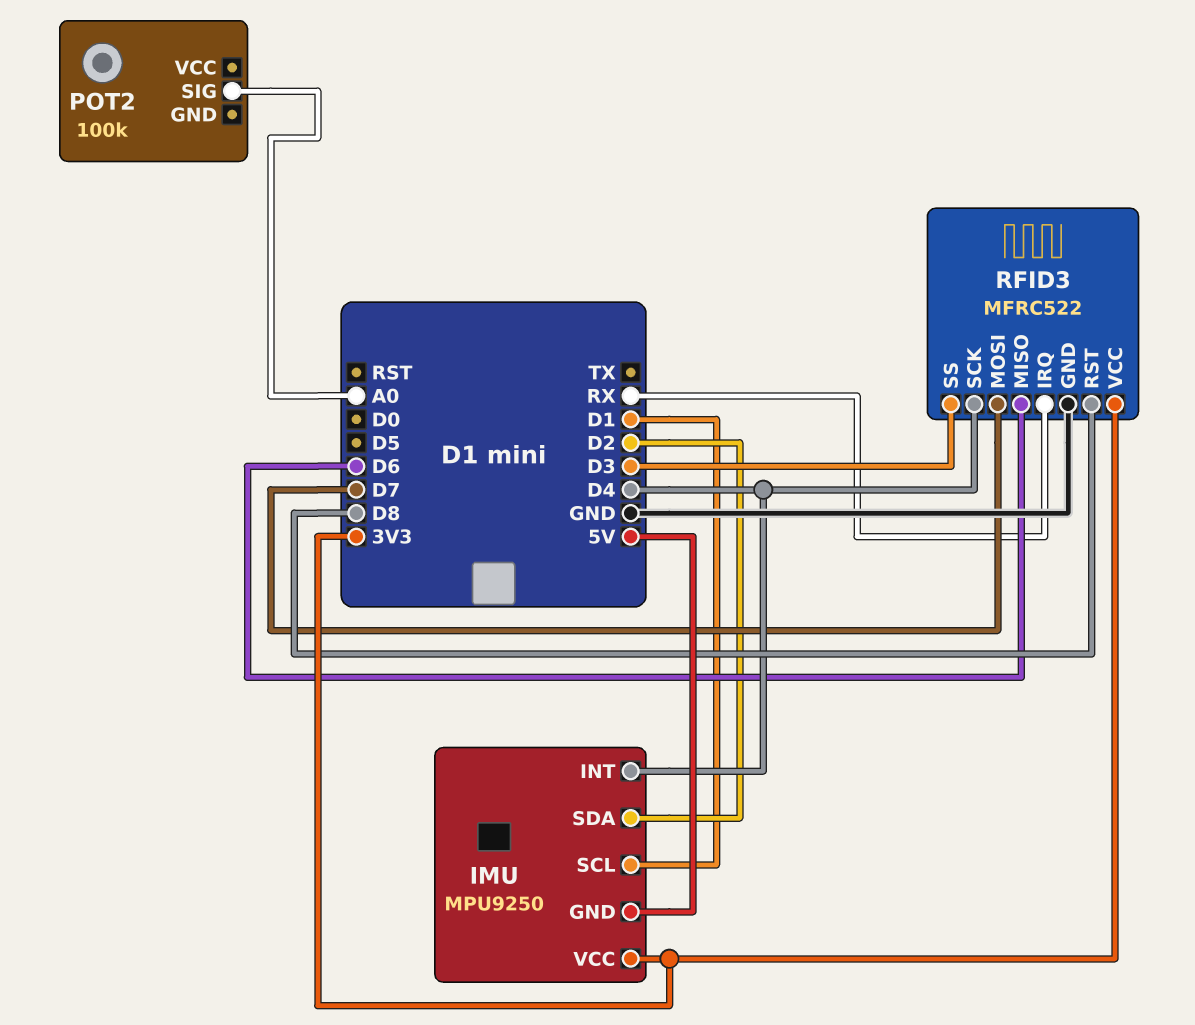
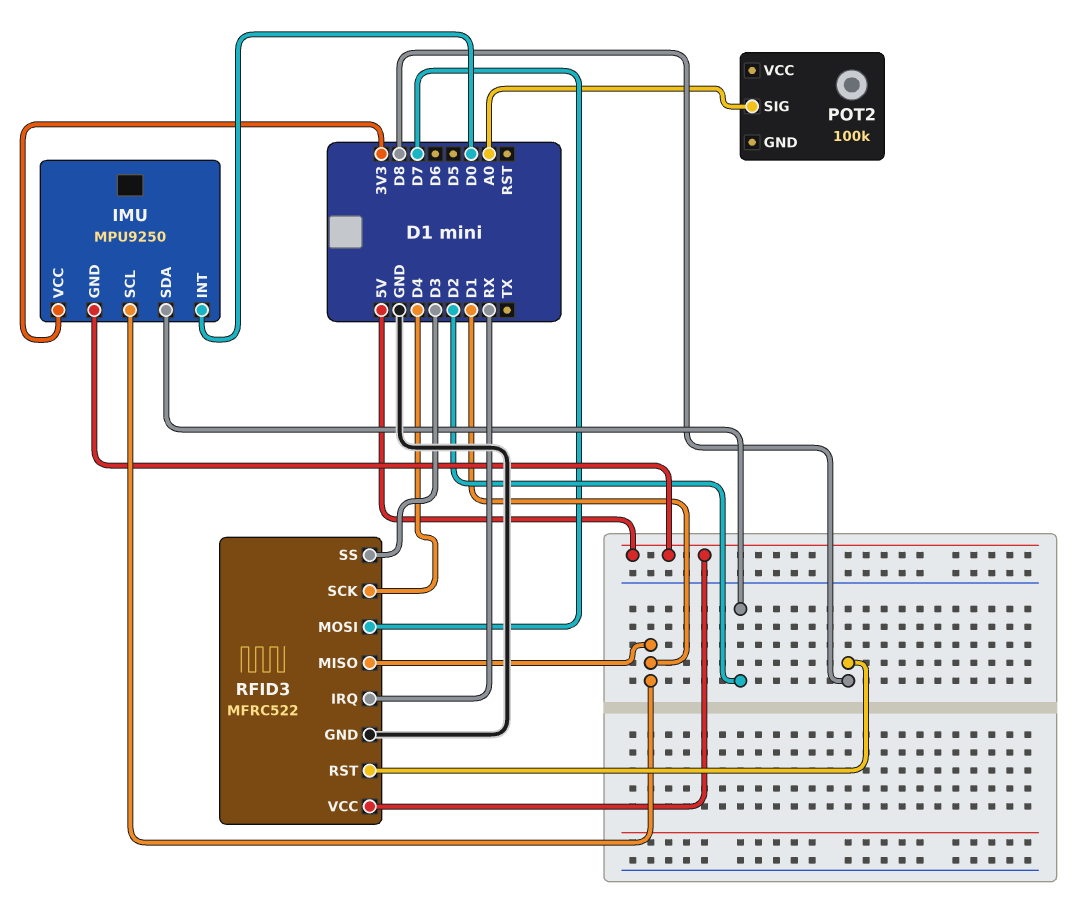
IMU pin INT: D4 -> D0
RFID3 pin MISO: D6 -> D1
RFID3 pin VCC: 3V3 -> 5V

